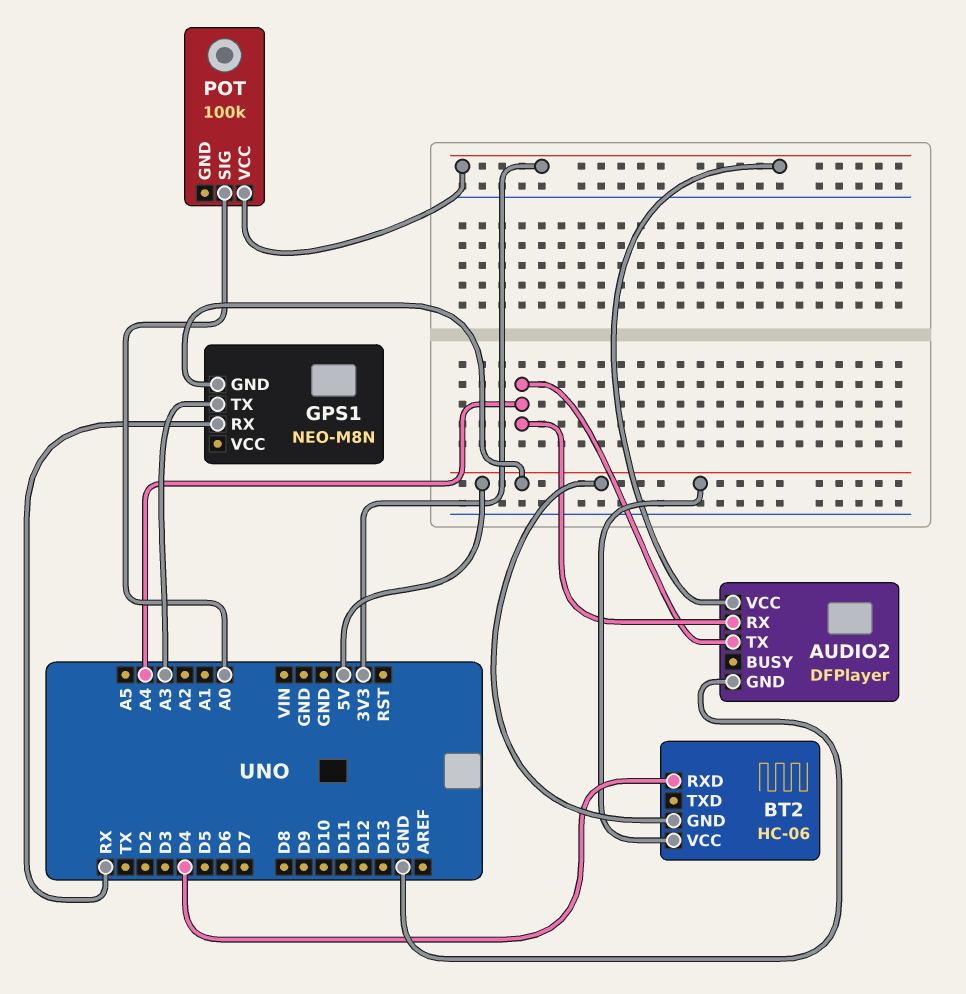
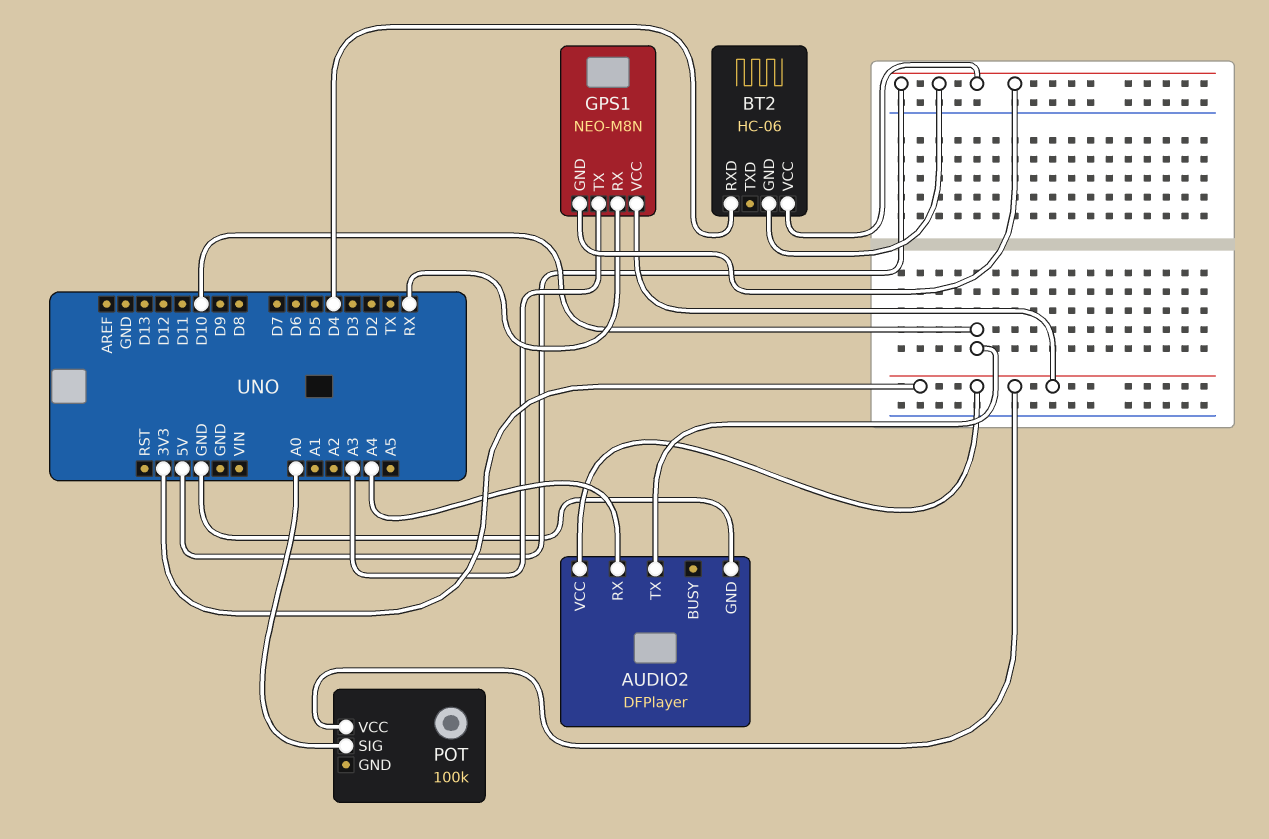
AUDIO2 pin TX: A4 -> D10
GPS1 pin VCC: none -> 3V3

